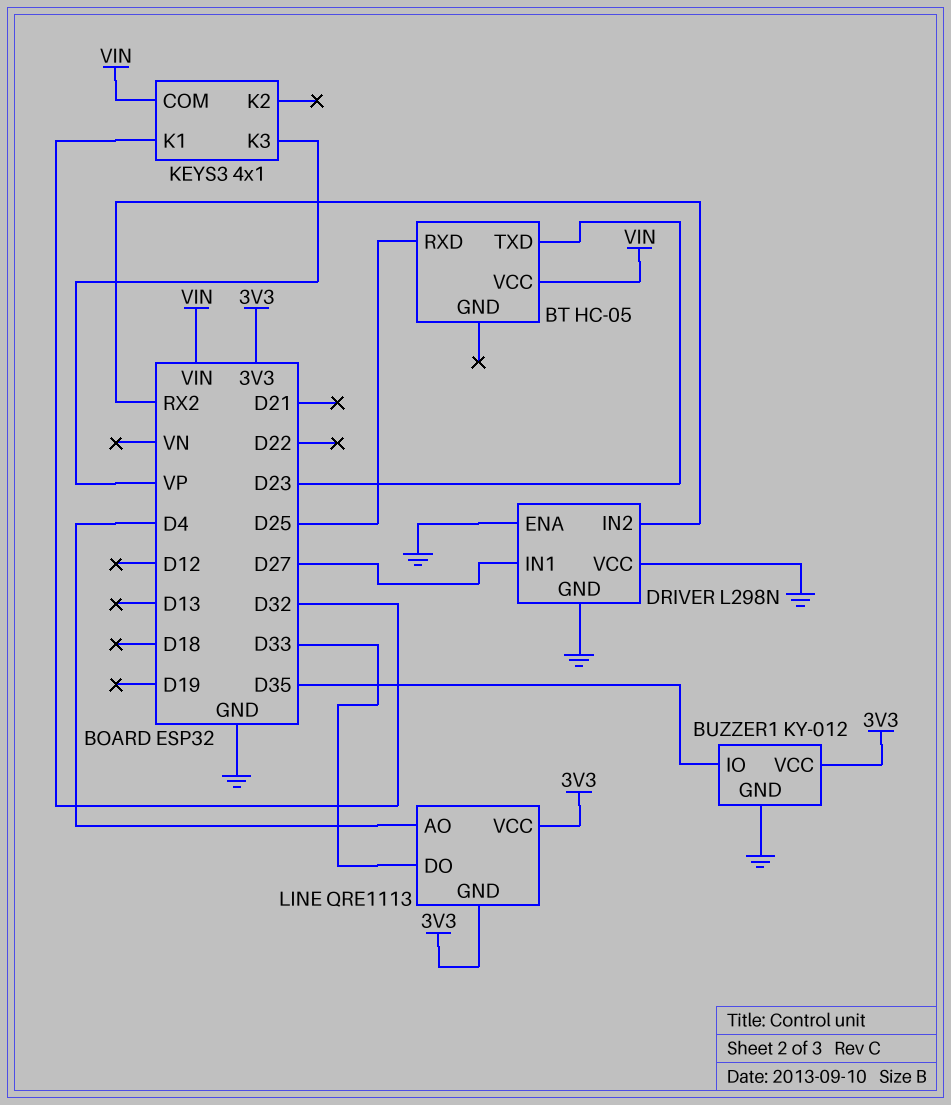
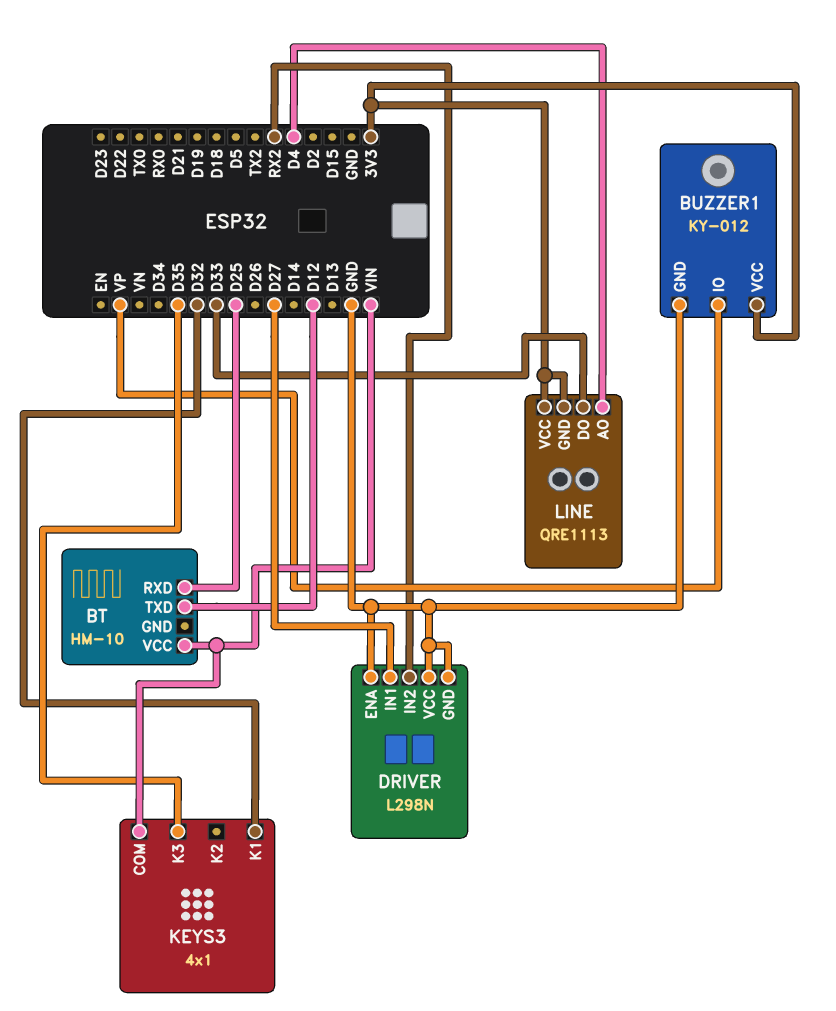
BT: HC-05 -> HM-10
BT pin TXD: D23 -> D12
BUZZER1 pin IO: D35 -> VP
KEYS3 pin K3: VP -> D35

